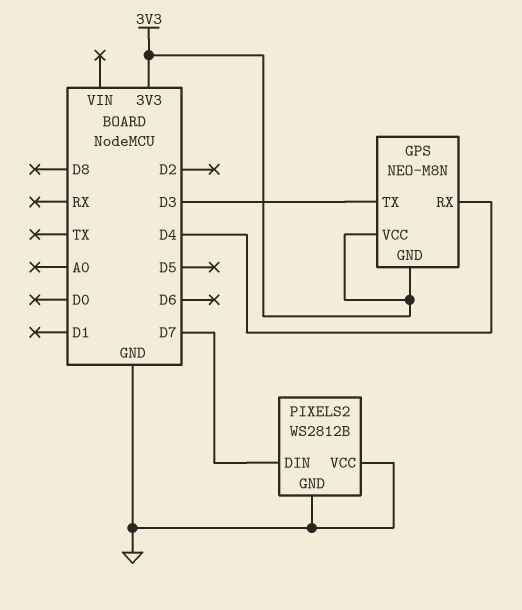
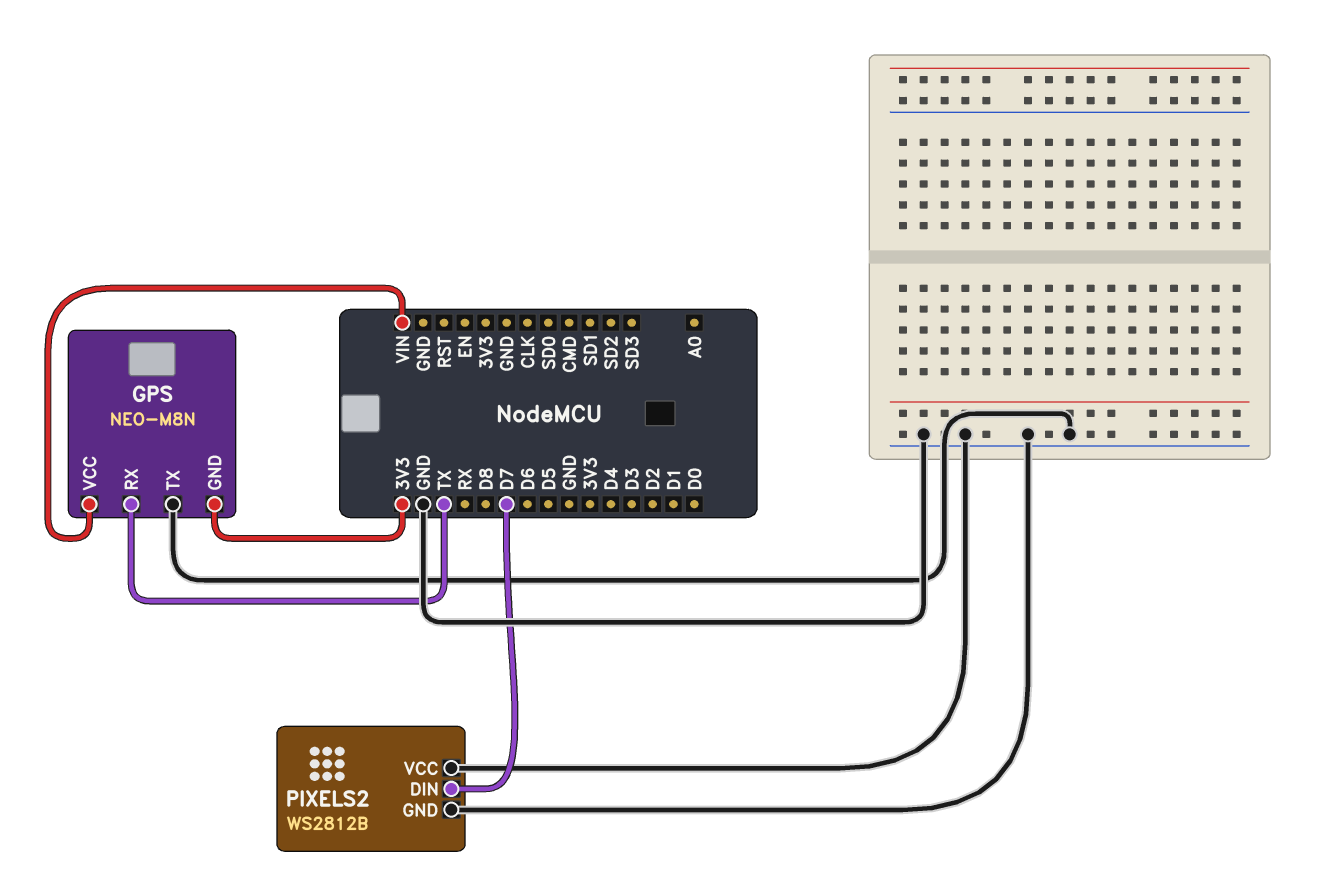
GPS pin RX: D4 -> TX
GPS pin TX: D3 -> GND
GPS pin VCC: 3V3 -> VIN

